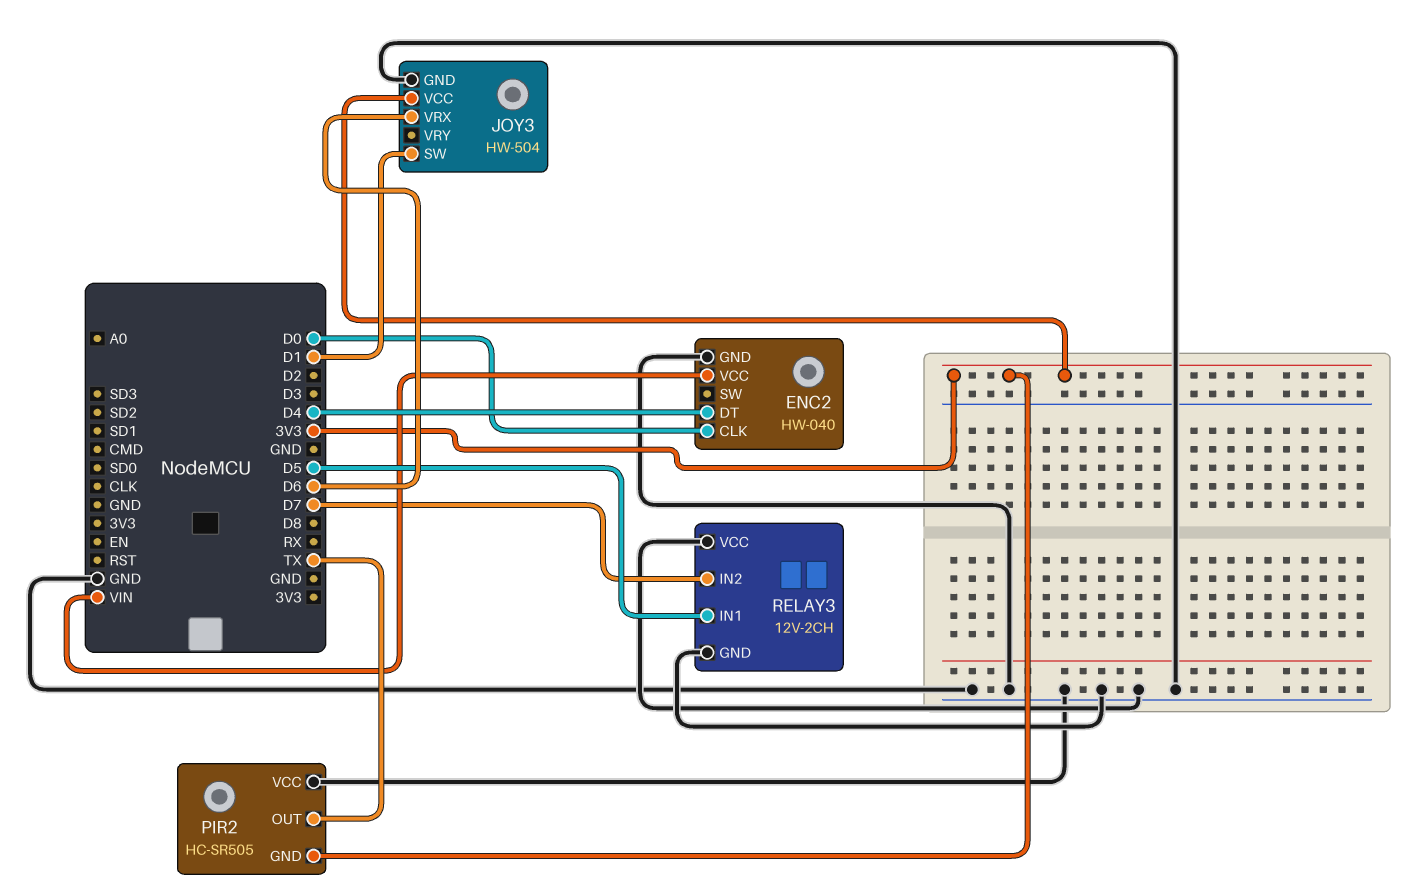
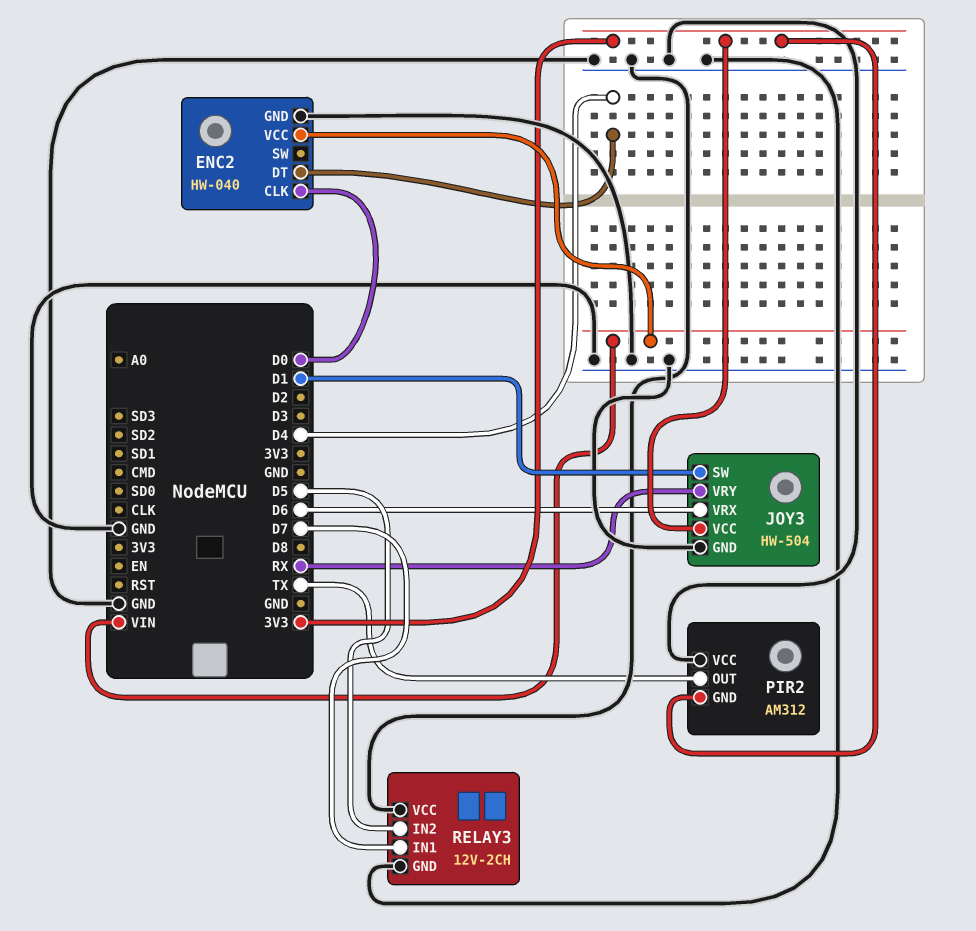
JOY3 pin VRY: none -> RX
PIR2: HC-SR505 -> AM312
RELAY3 pin IN1: D5 -> D7
RELAY3 pin IN2: D7 -> D5

